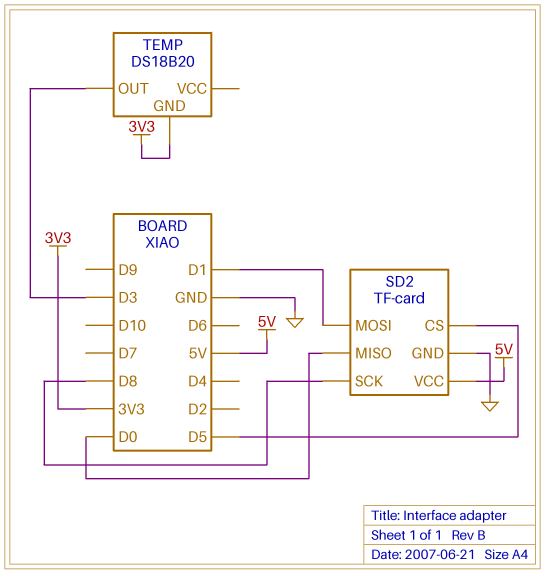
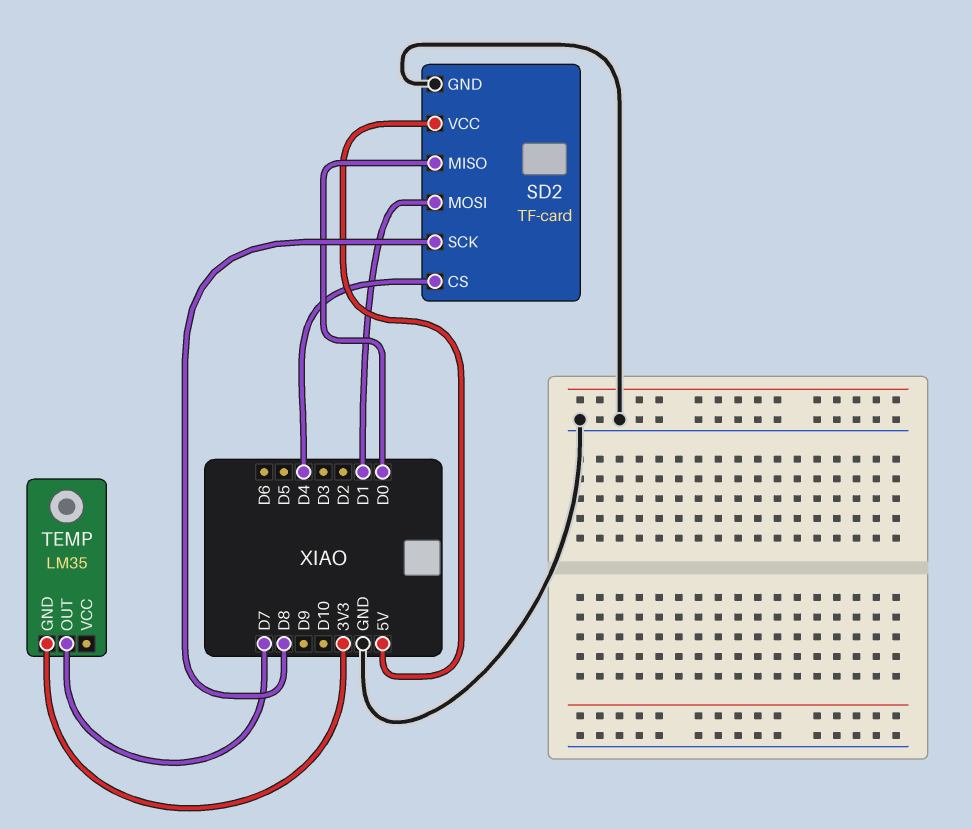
SD2 pin CS: D5 -> D4
TEMP: DS18B20 -> LM35
TEMP pin OUT: D3 -> D7

